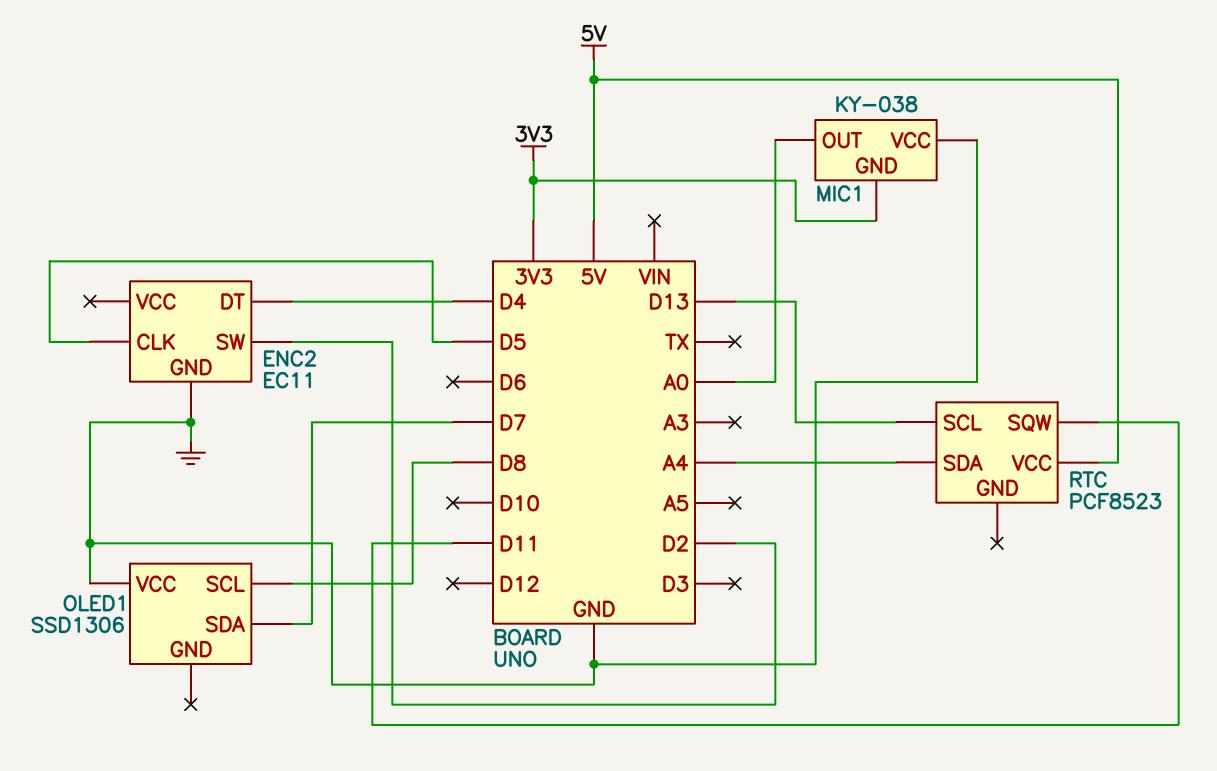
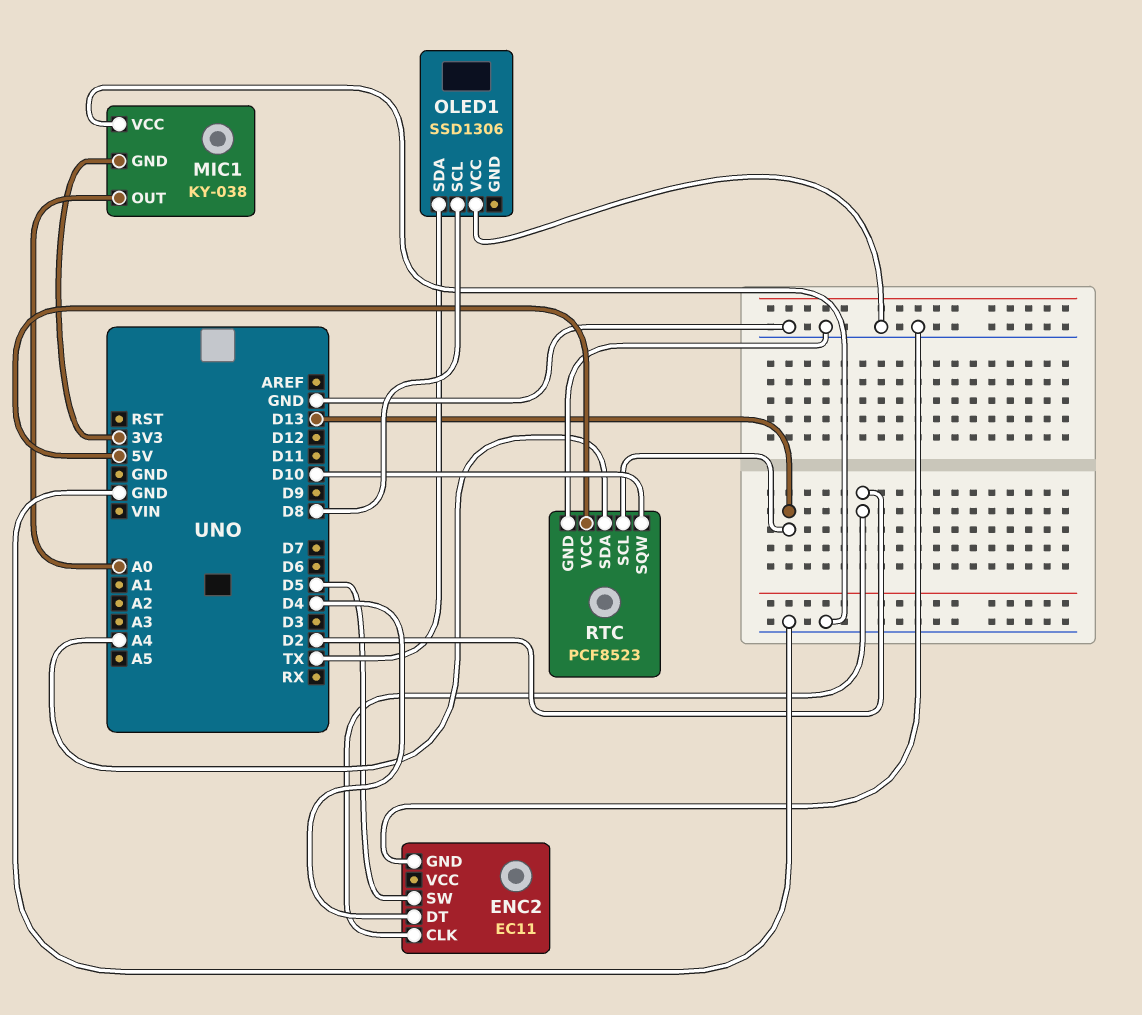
ENC2 pin CLK: D5 -> D2
ENC2 pin SW: D2 -> D5
OLED1 pin SDA: D7 -> TX
RTC pin GND: none -> GND
RTC pin SQW: D11 -> D10

